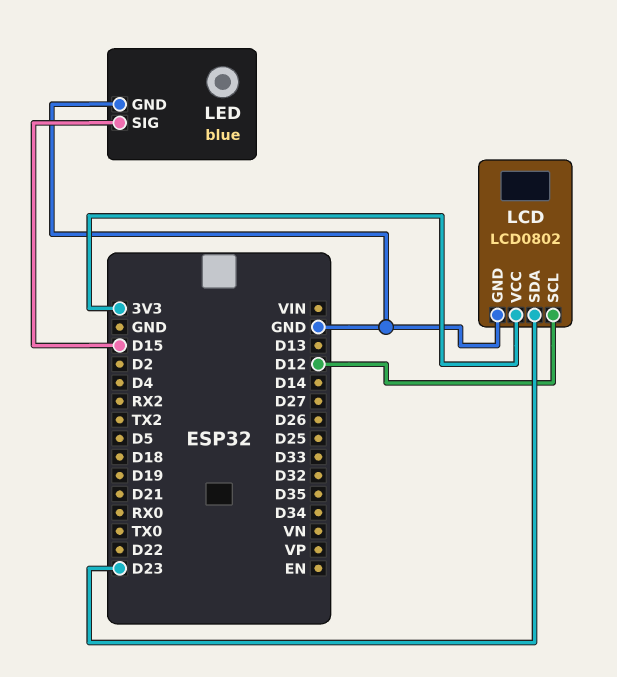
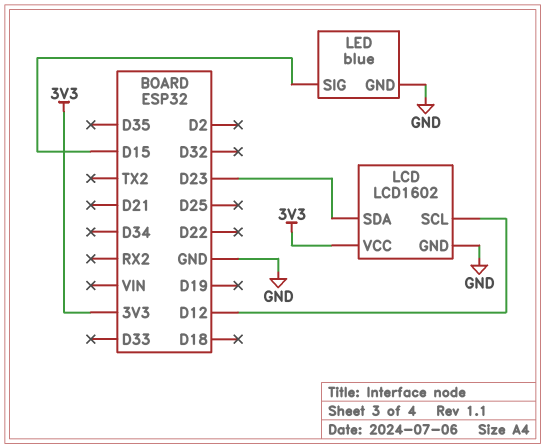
LCD: LCD0802 -> LCD1602

